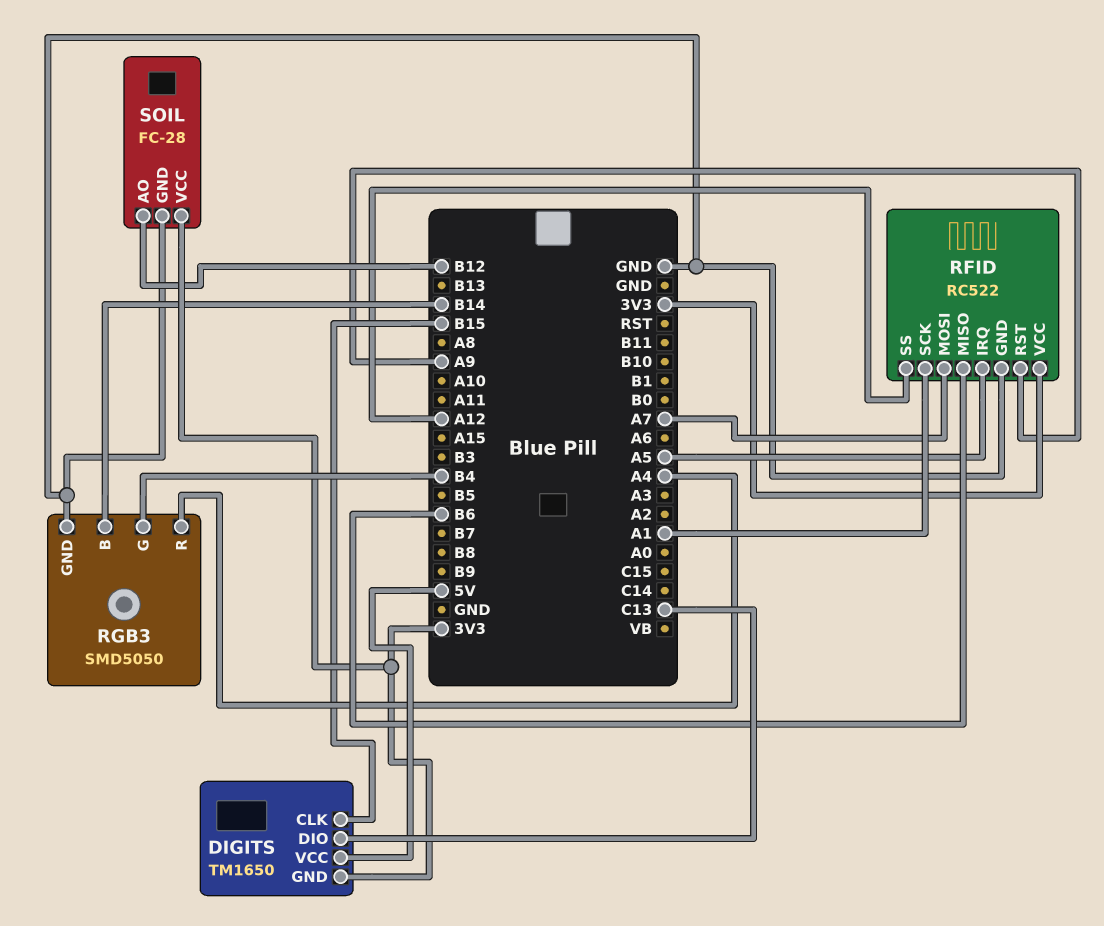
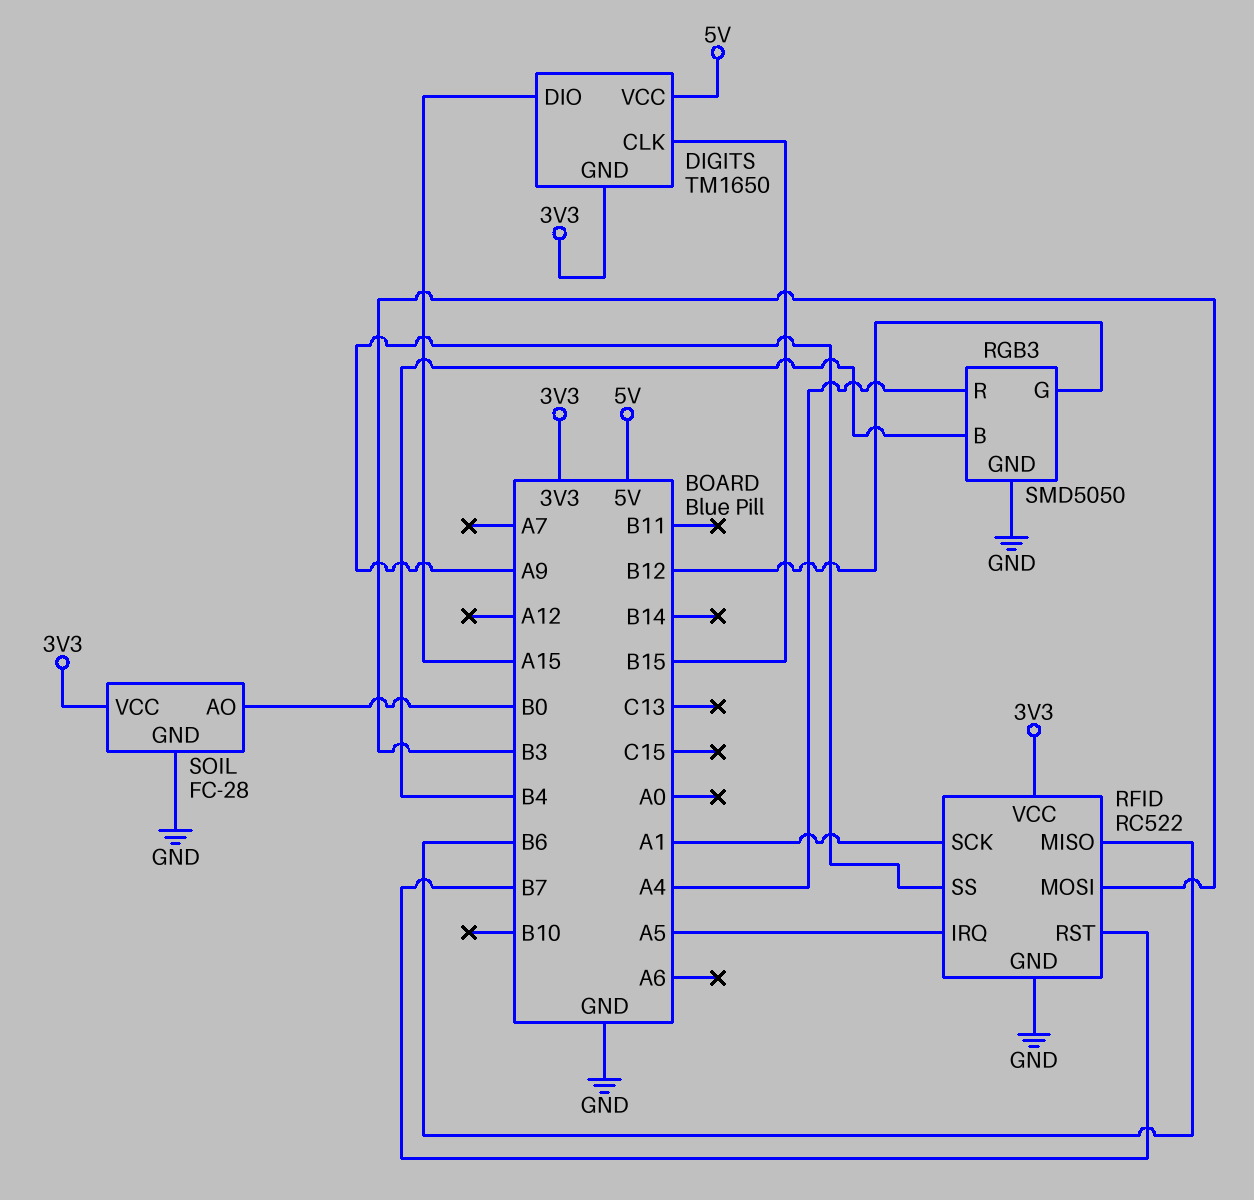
DIGITS pin DIO: C13 -> A15
RFID pin MOSI: A7 -> B3
RFID pin RST: A9 -> B7
RFID pin SS: A12 -> A9
RGB3 pin B: B14 -> B4
RGB3 pin G: B4 -> B12
SOIL pin AO: B12 -> B0

